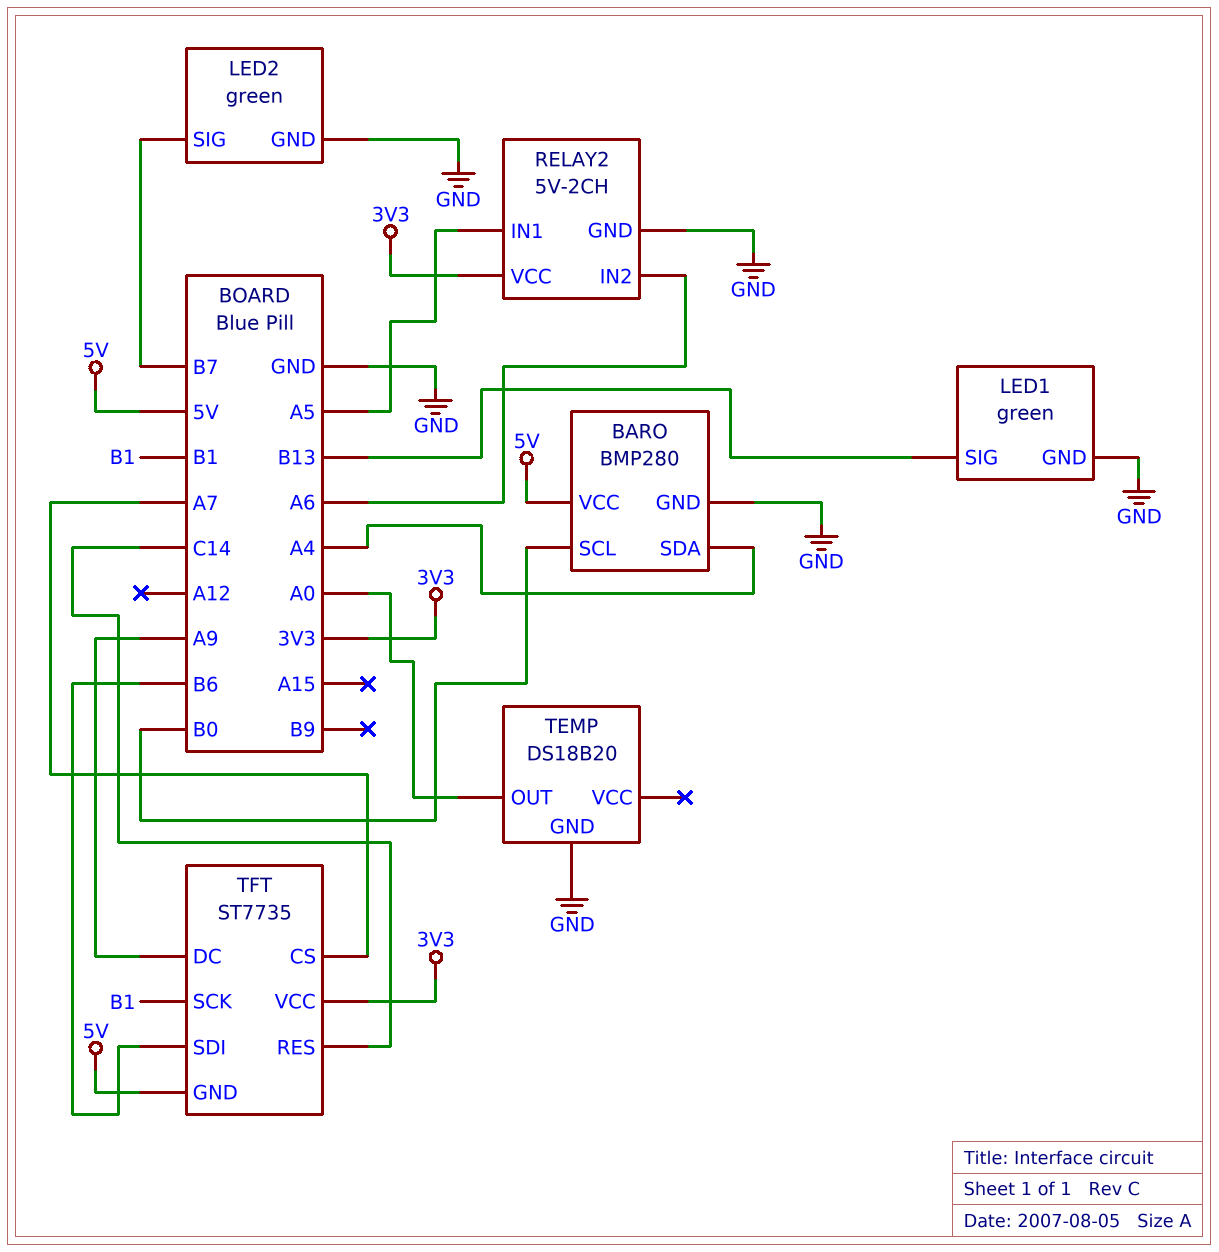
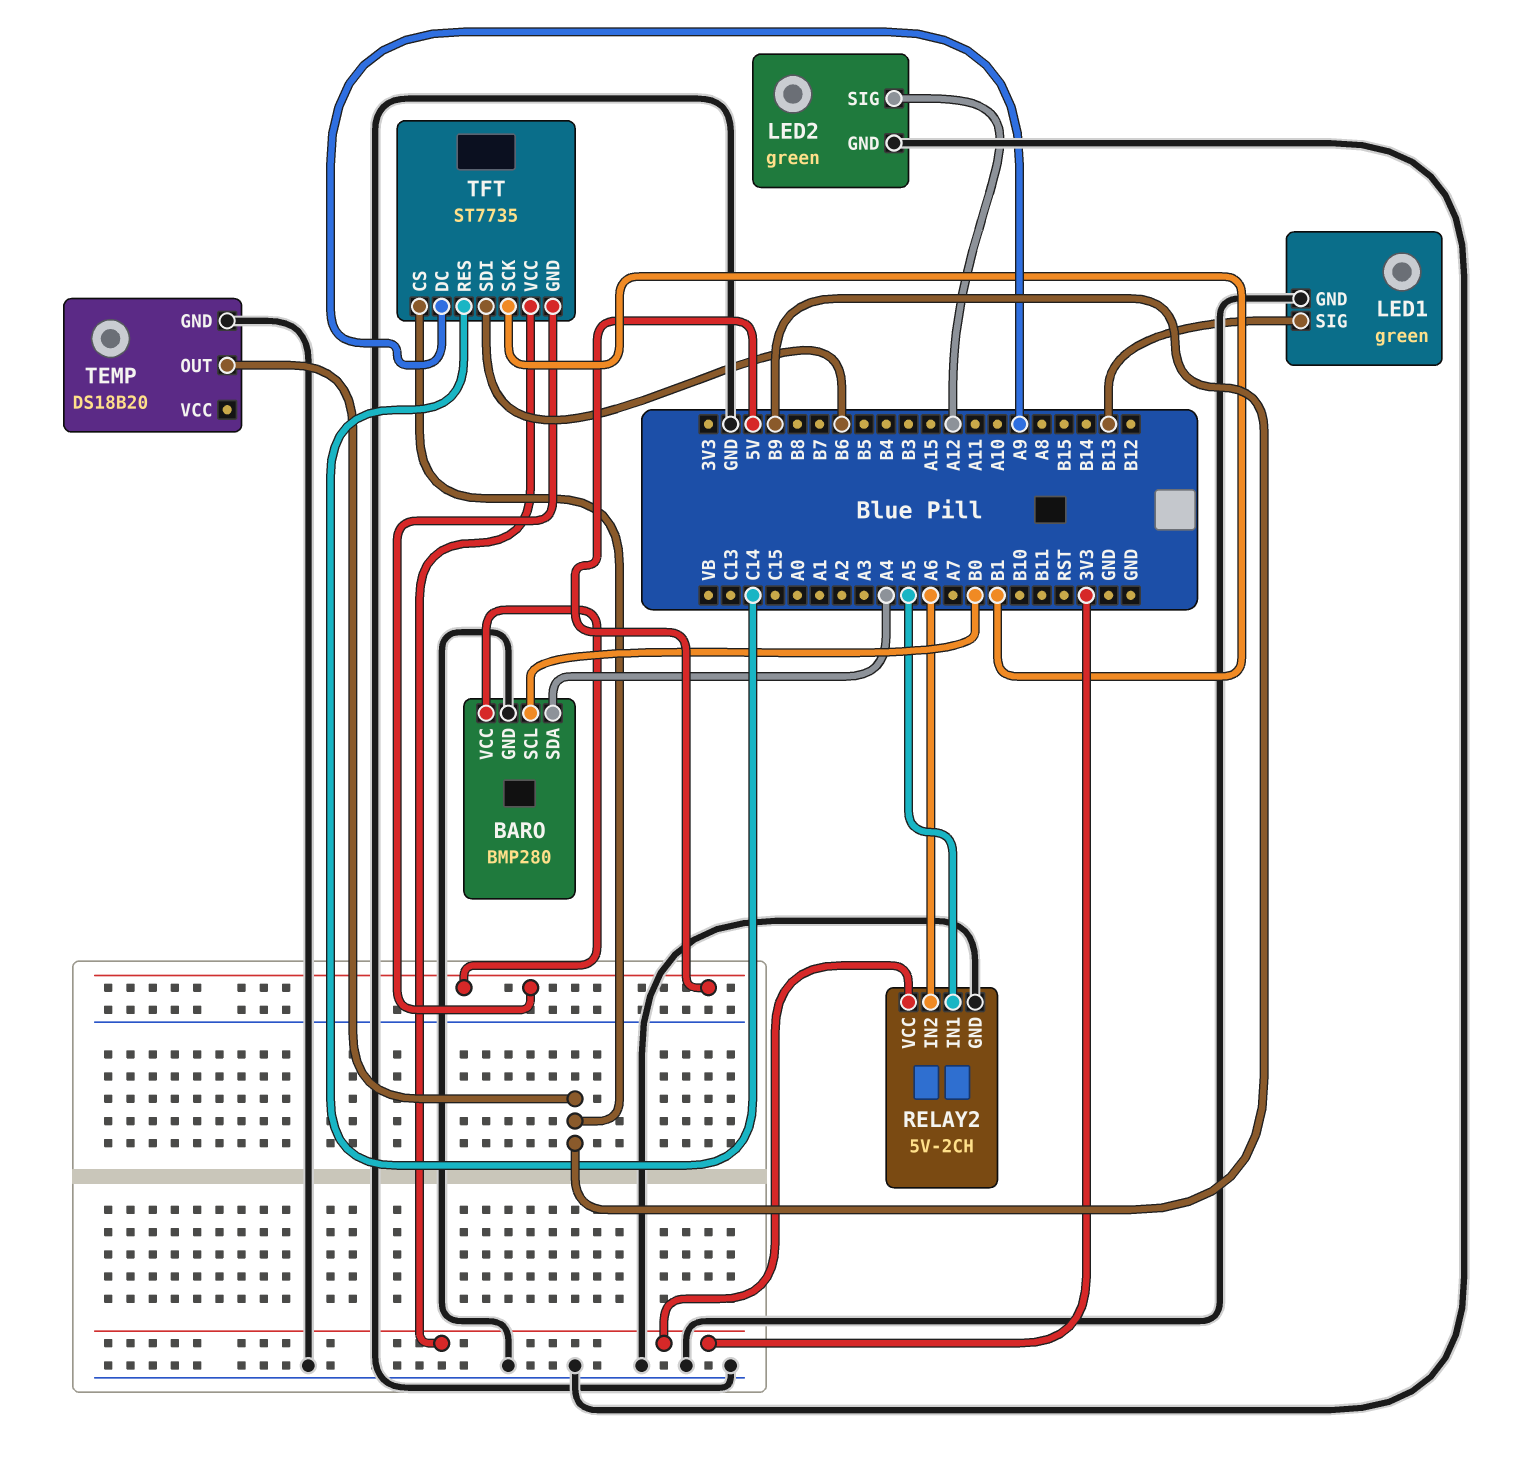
LED2 pin SIG: B7 -> A12
TEMP pin OUT: A0 -> B9
TFT pin CS: A7 -> B9

